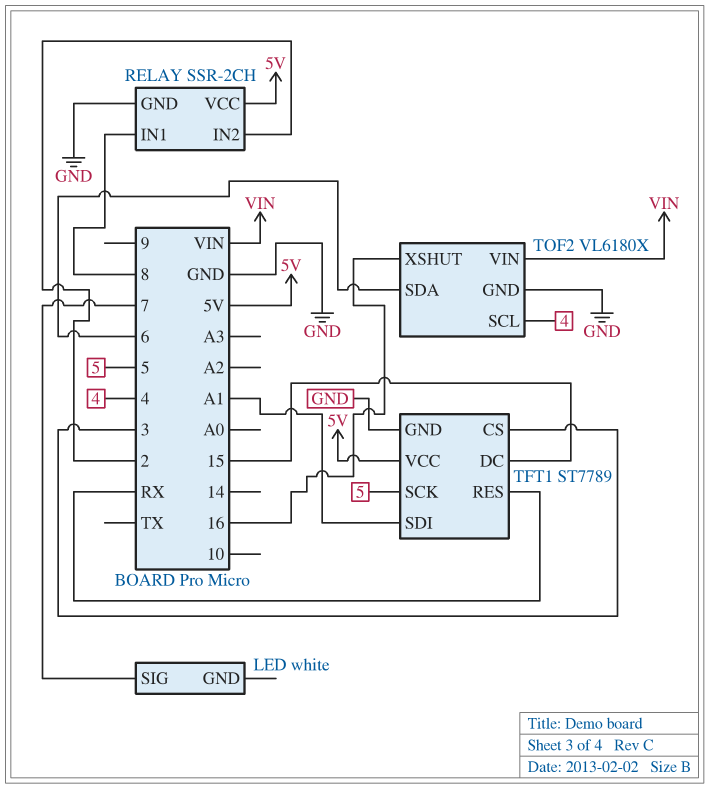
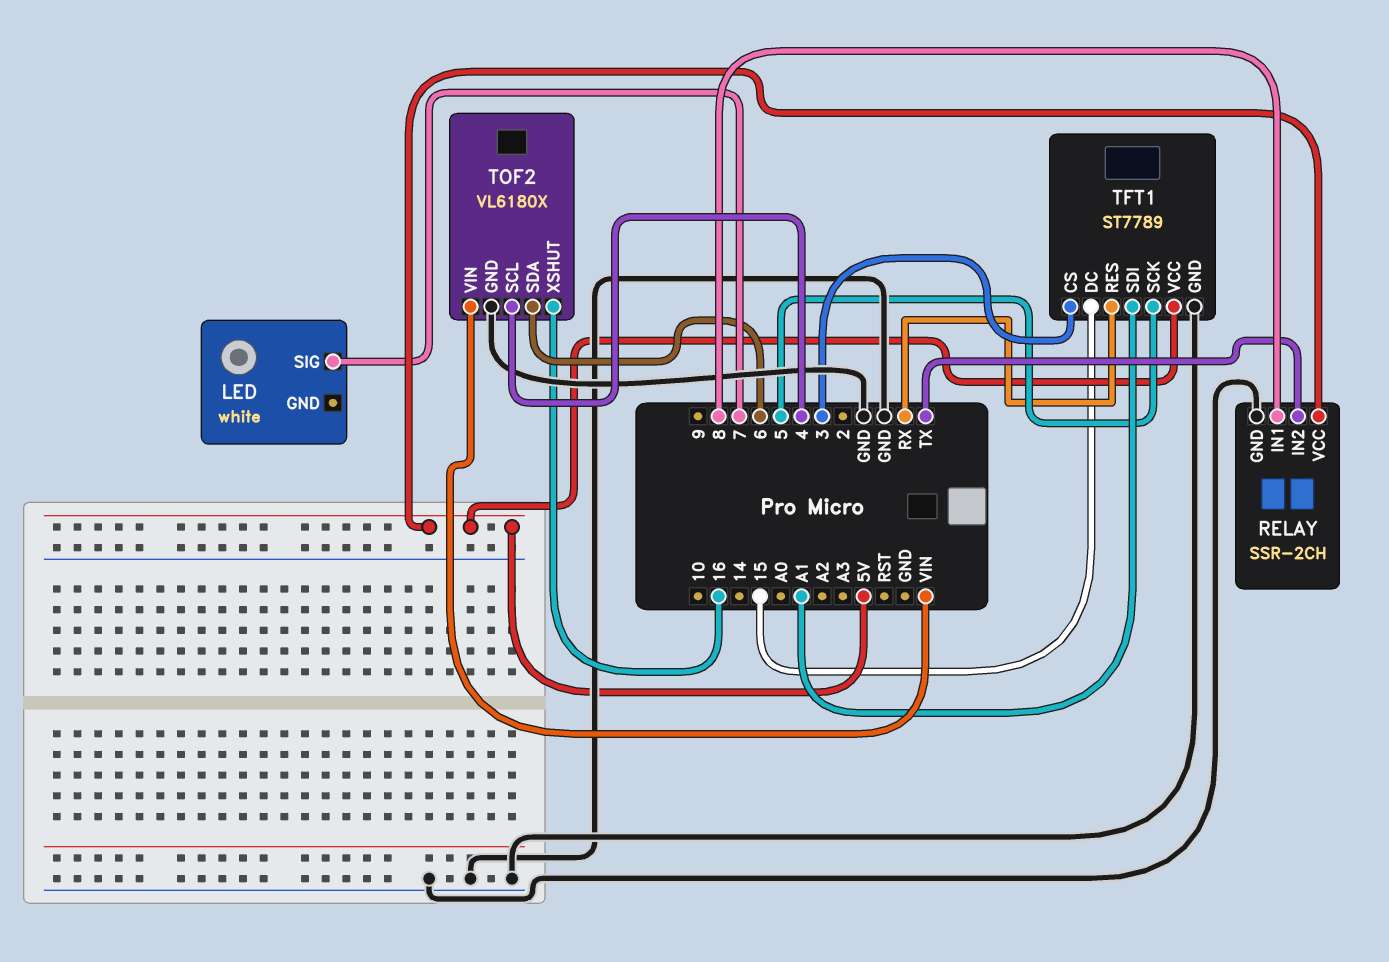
RELAY pin IN2: 2 -> TX

